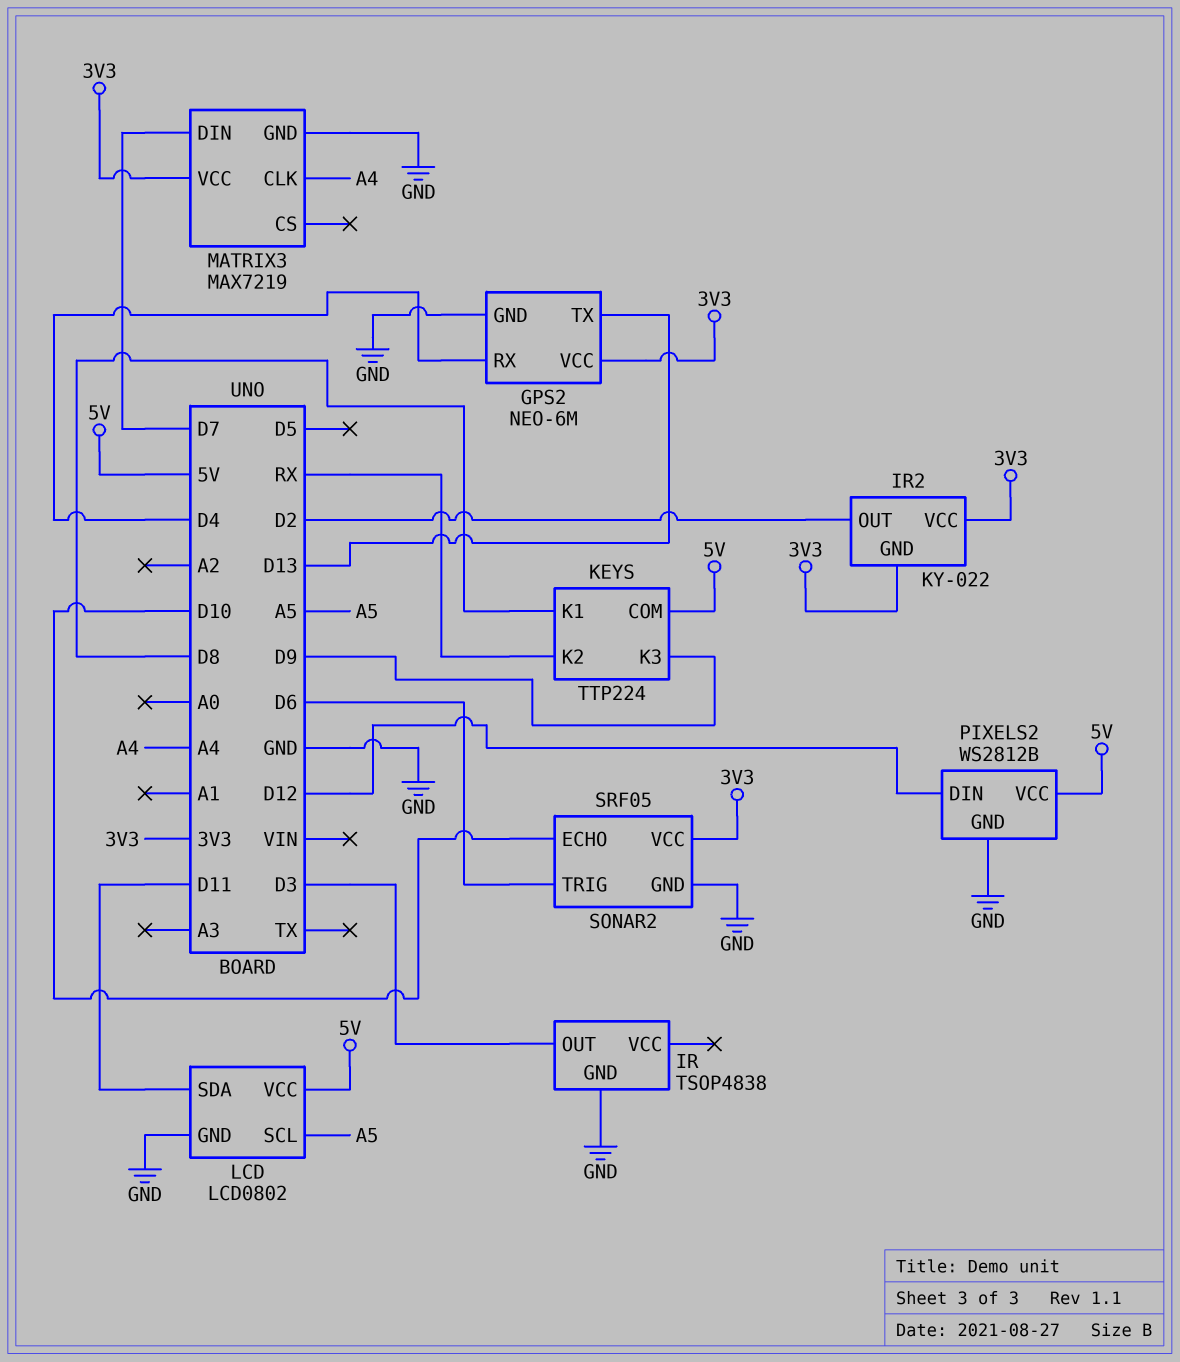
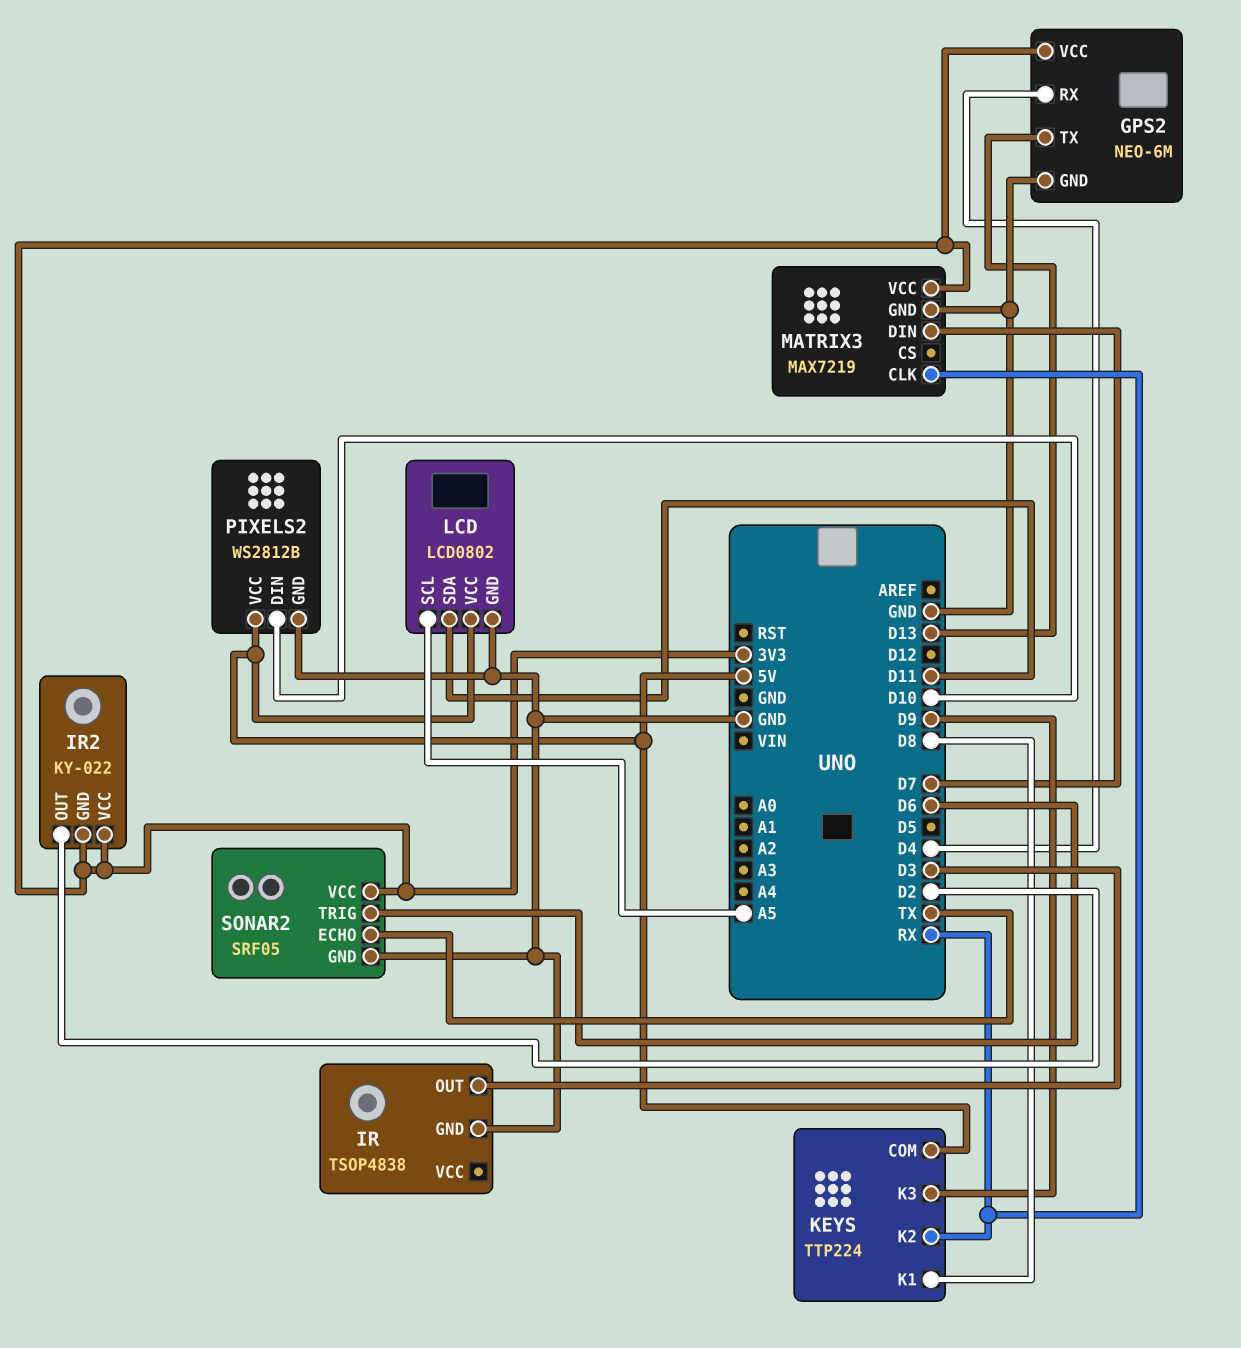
MATRIX3 pin CLK: A4 -> RX
PIXELS2 pin DIN: D12 -> D10
SONAR2 pin ECHO: D10 -> TX

